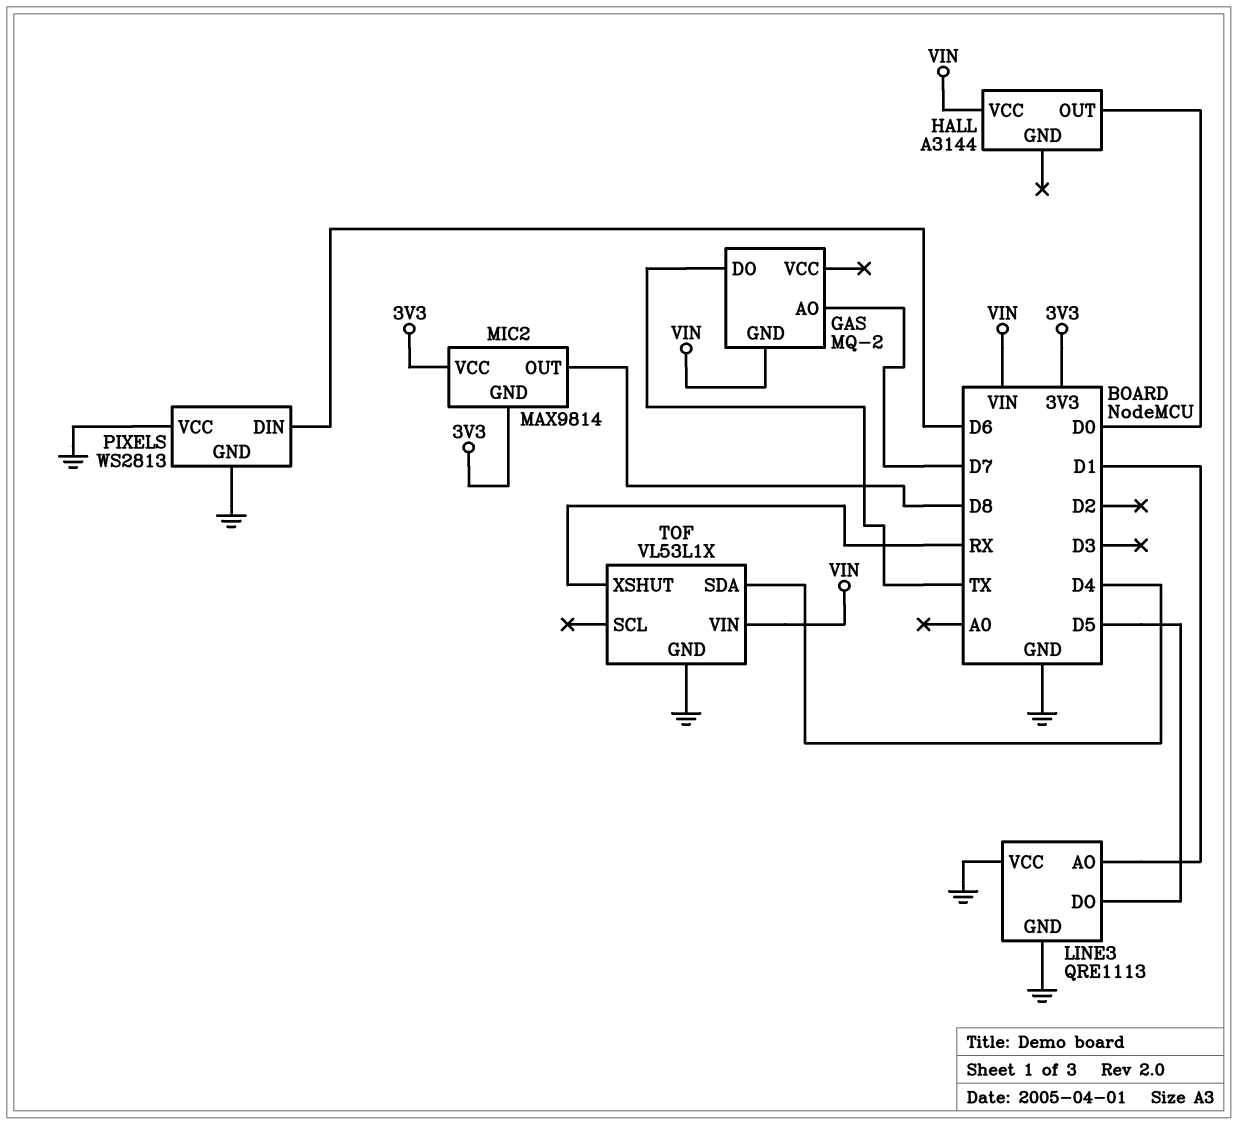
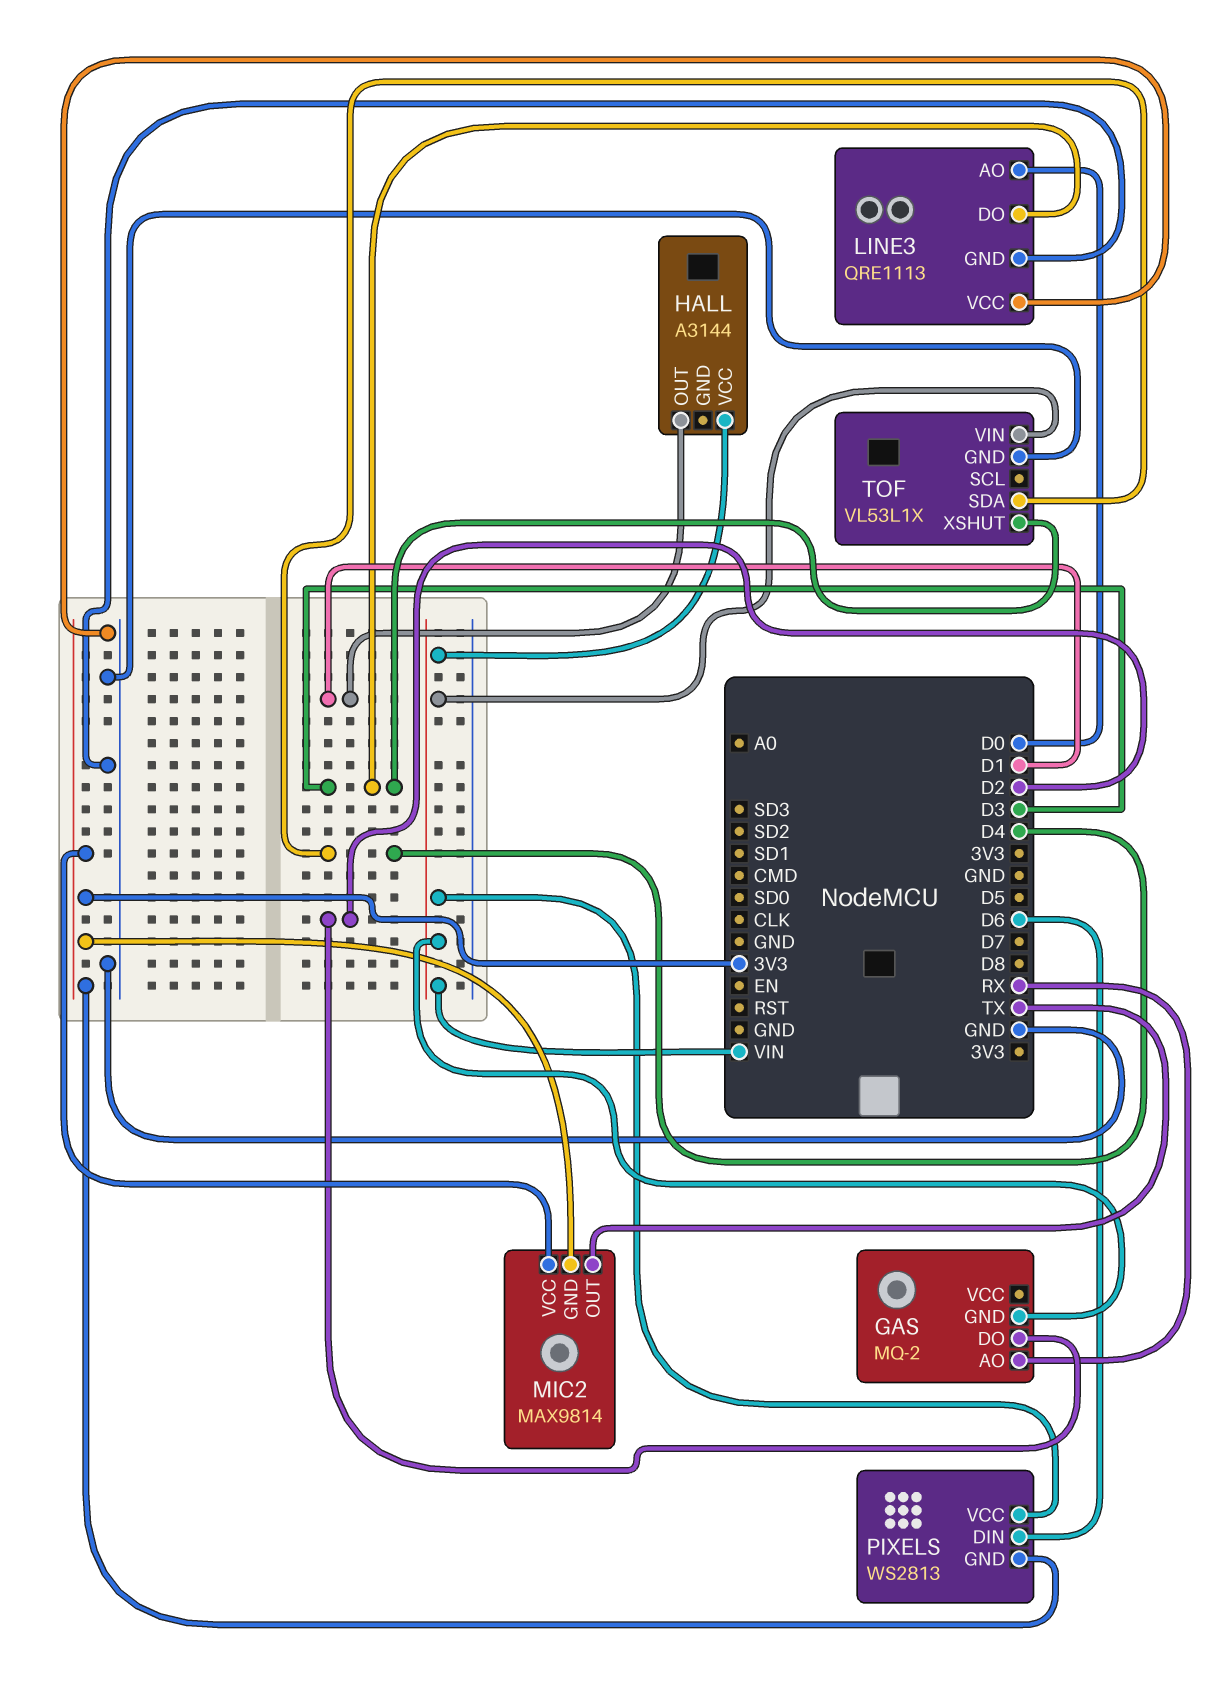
GAS pin AO: D7 -> RX
GAS pin DO: TX -> D2
HALL pin OUT: D0 -> D1
LINE3 pin AO: D1 -> D0
LINE3 pin DO: D5 -> D3
MIC2 pin OUT: D8 -> TX
PIXELS pin GND: GND -> 3V3
PIXELS pin VCC: GND -> VIN
TOF pin XSHUT: RX -> D3

